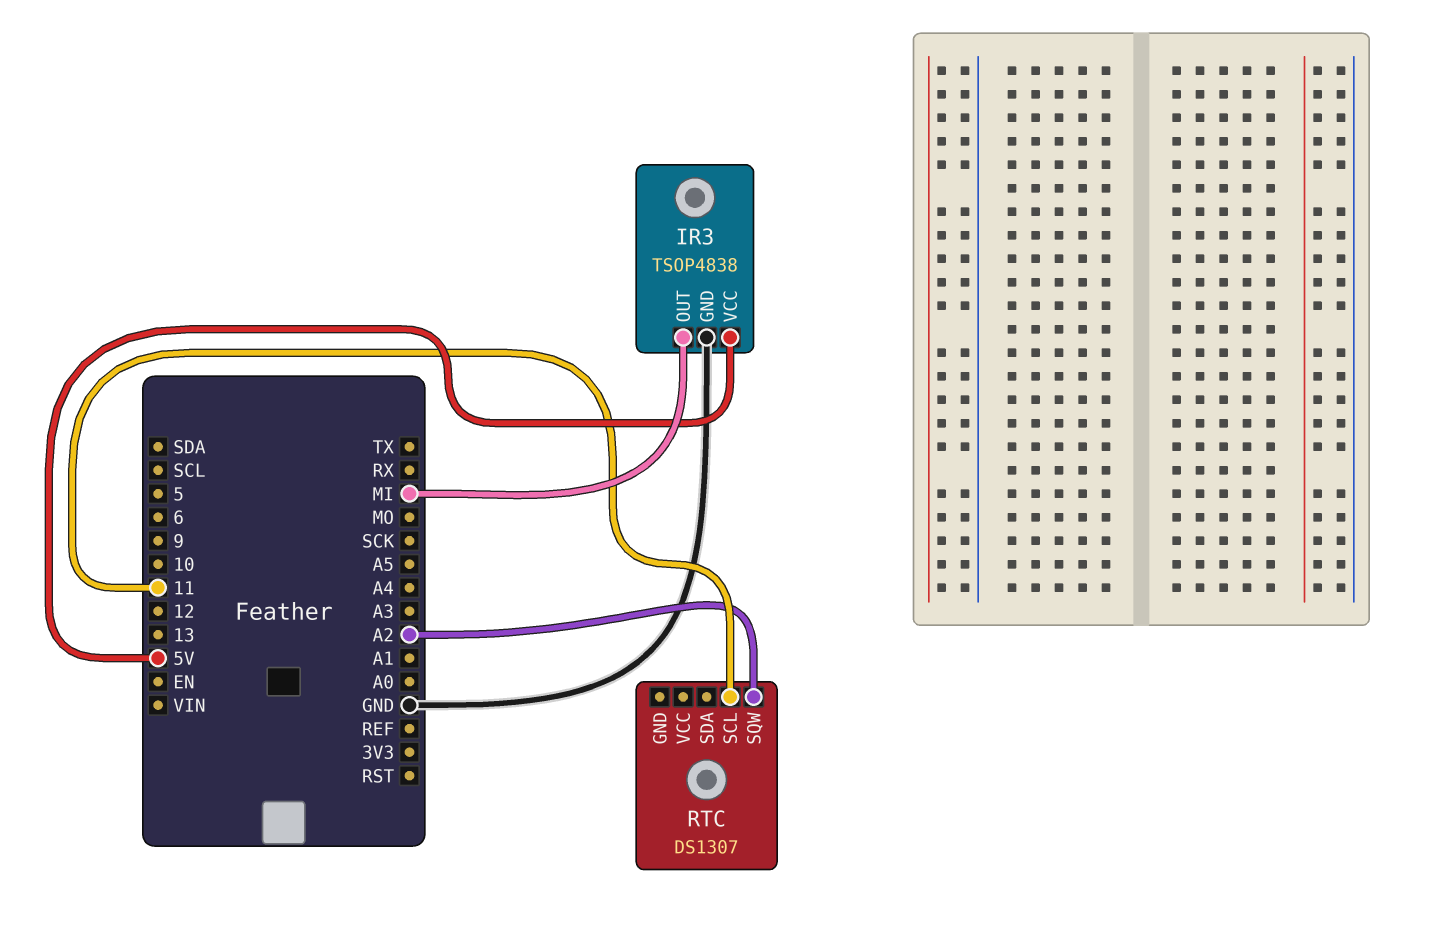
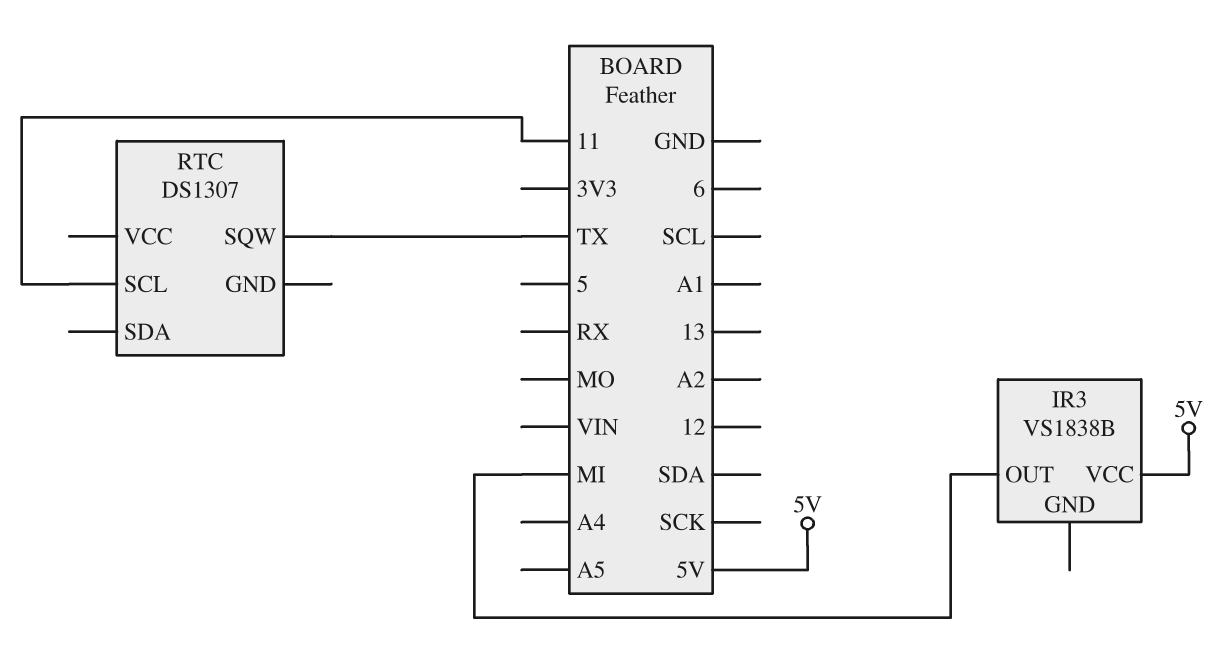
IR3: TSOP4838 -> VS1838B
IR3 pin GND: GND -> none
RTC pin SQW: A2 -> TX

